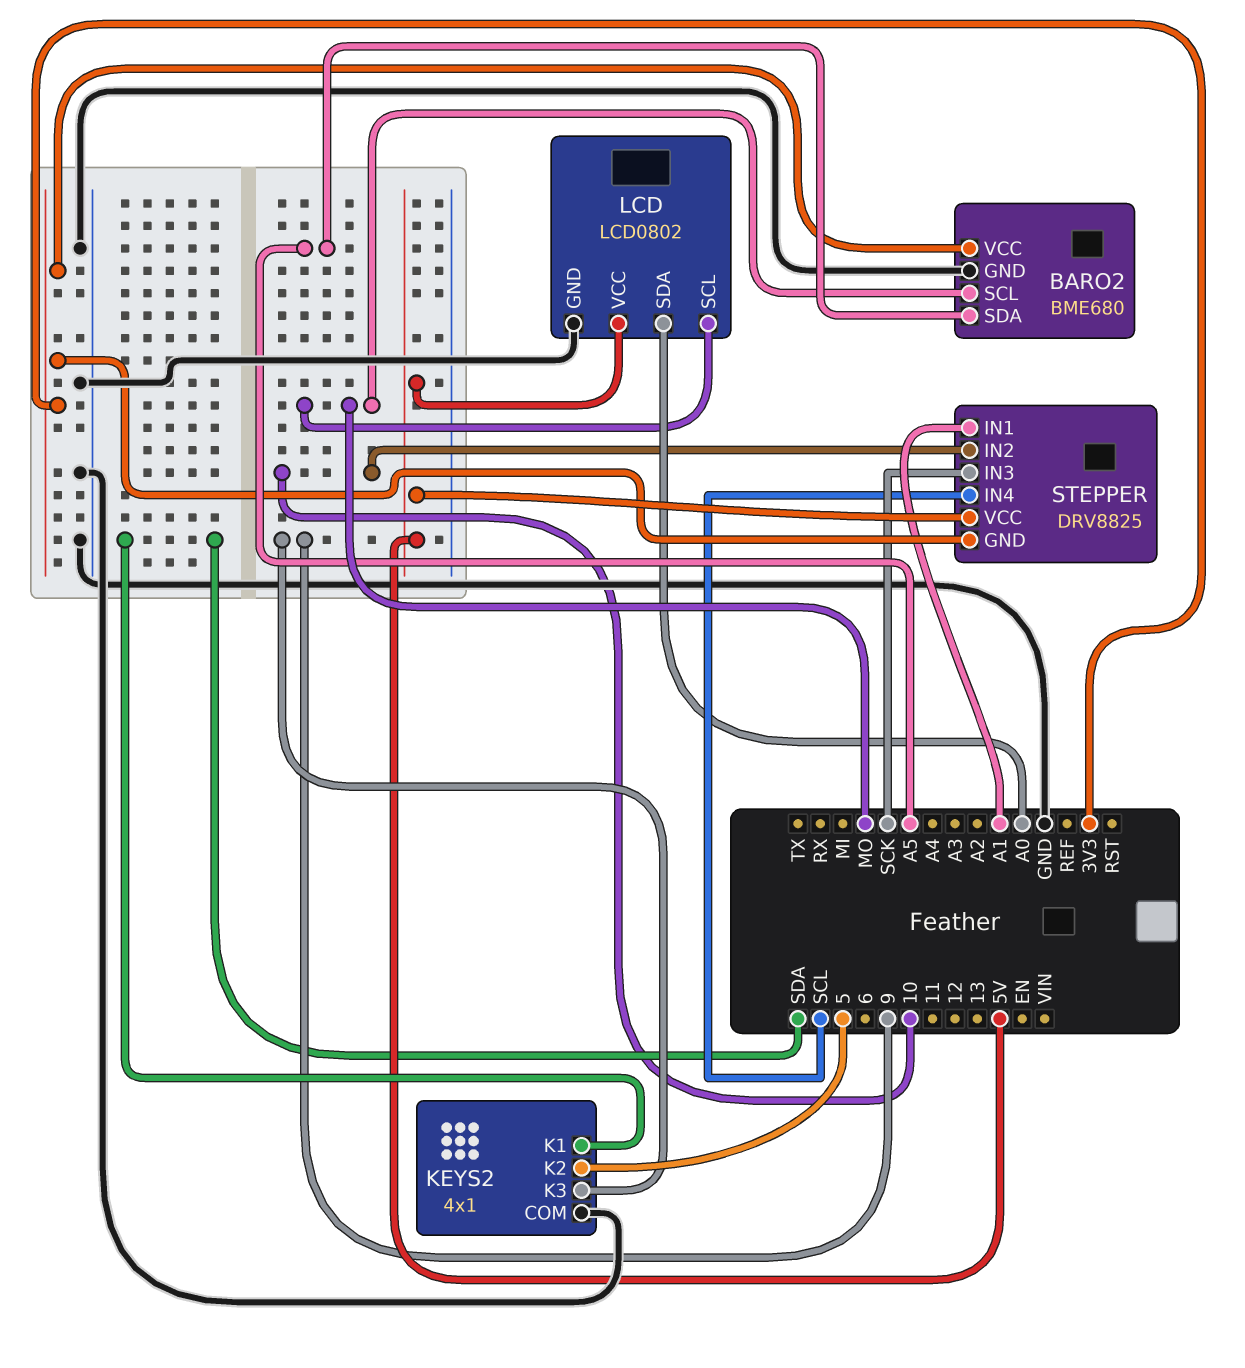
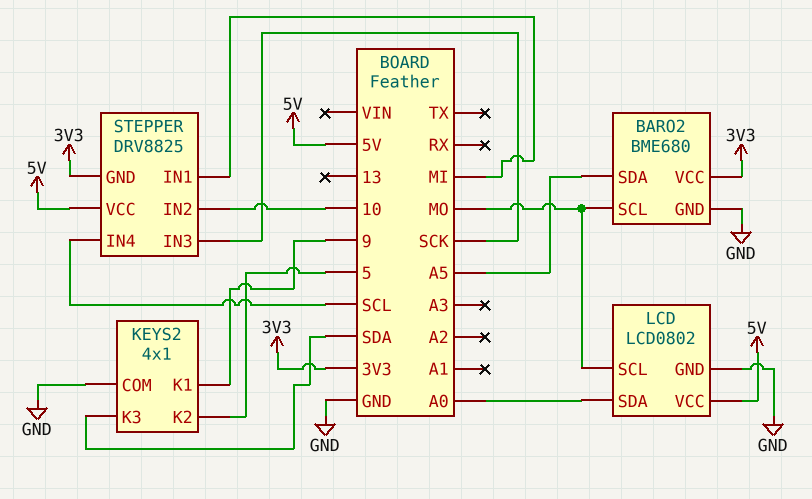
KEYS2 pin K1: SDA -> 9
KEYS2 pin K3: 9 -> SDA
STEPPER pin IN1: A1 -> MI

